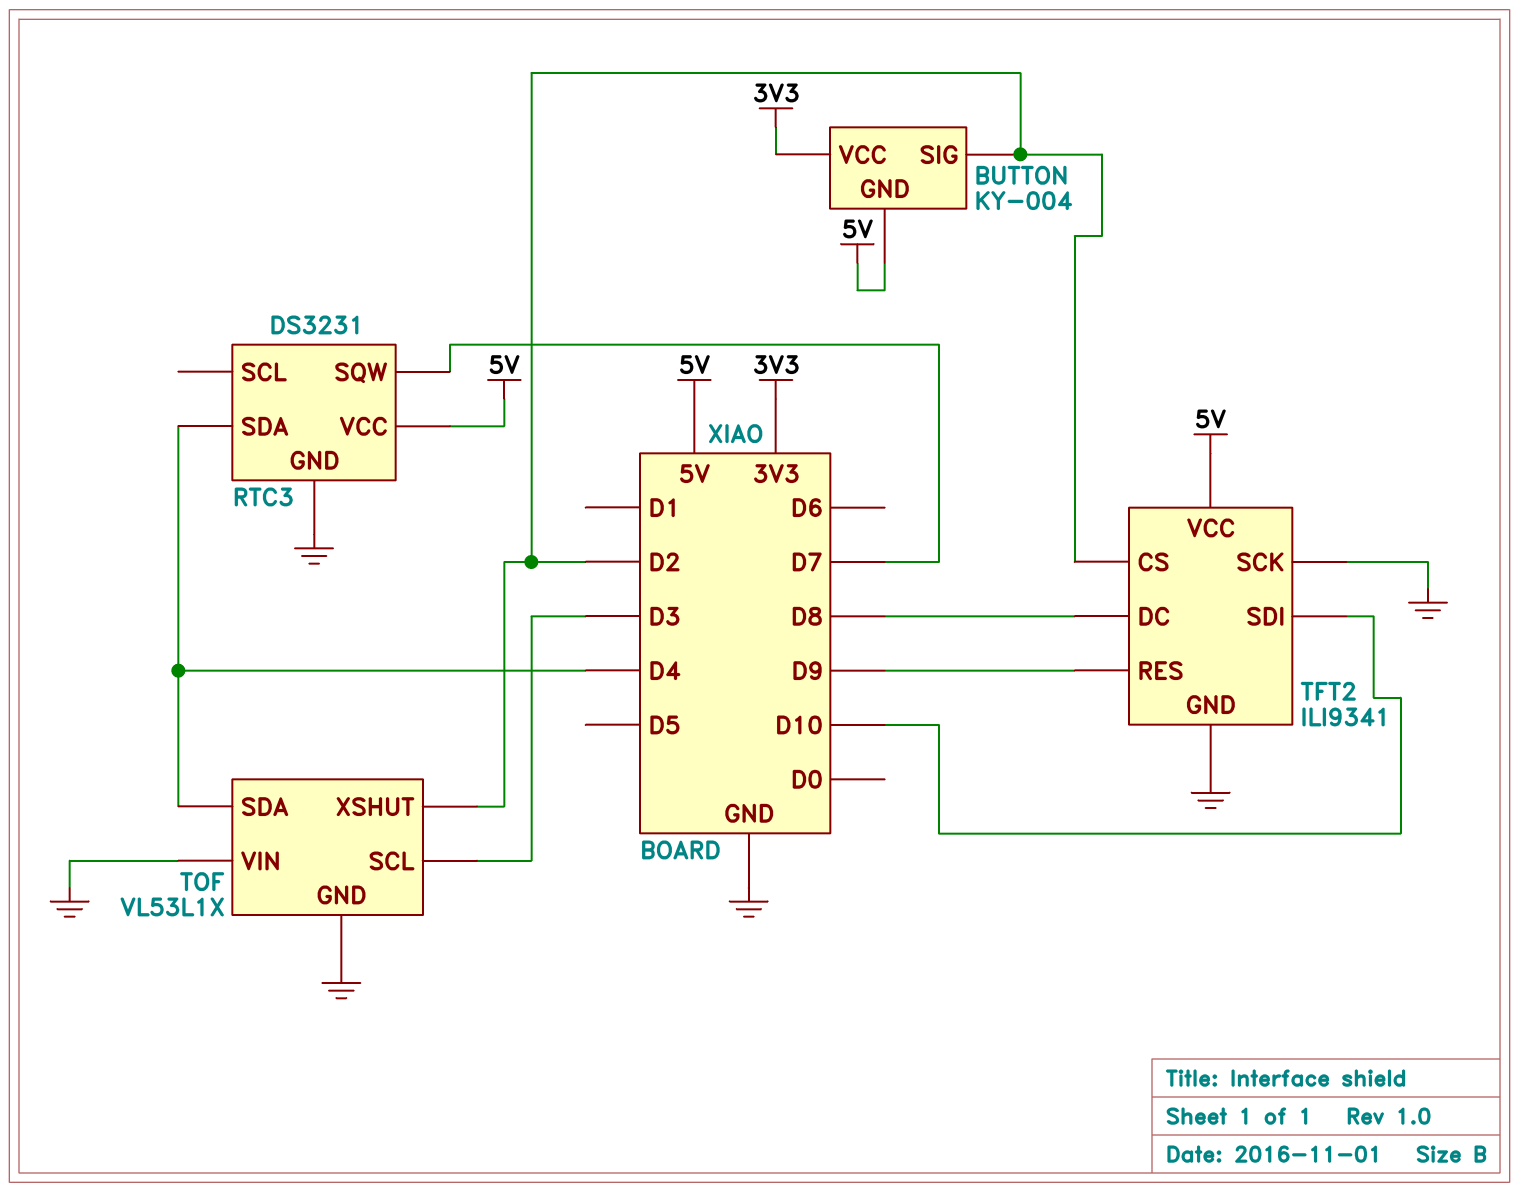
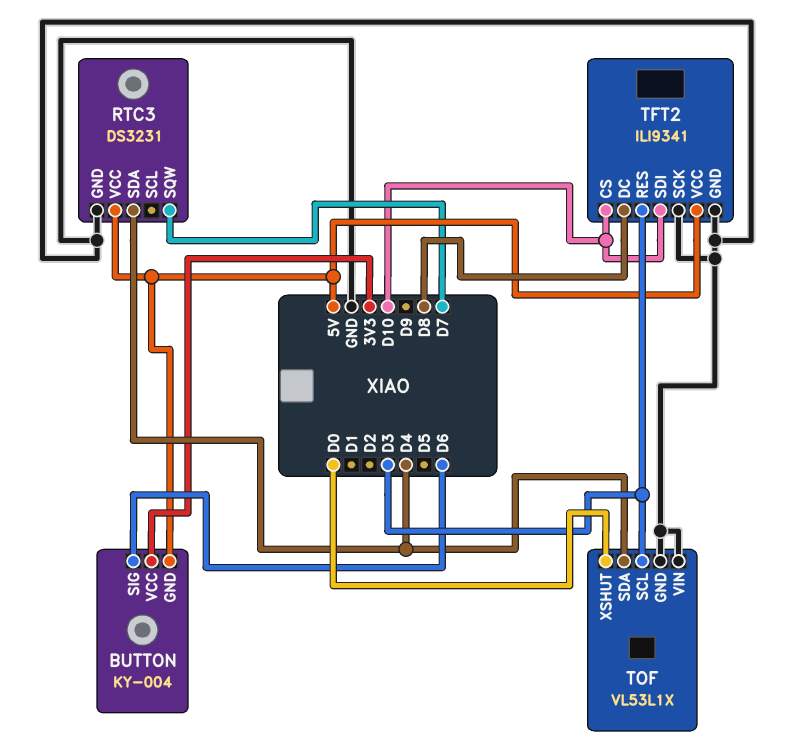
BUTTON pin SIG: D2 -> D6
TFT2 pin CS: D2 -> D10
TFT2 pin RES: D9 -> D3
TOF pin XSHUT: D2 -> D0

